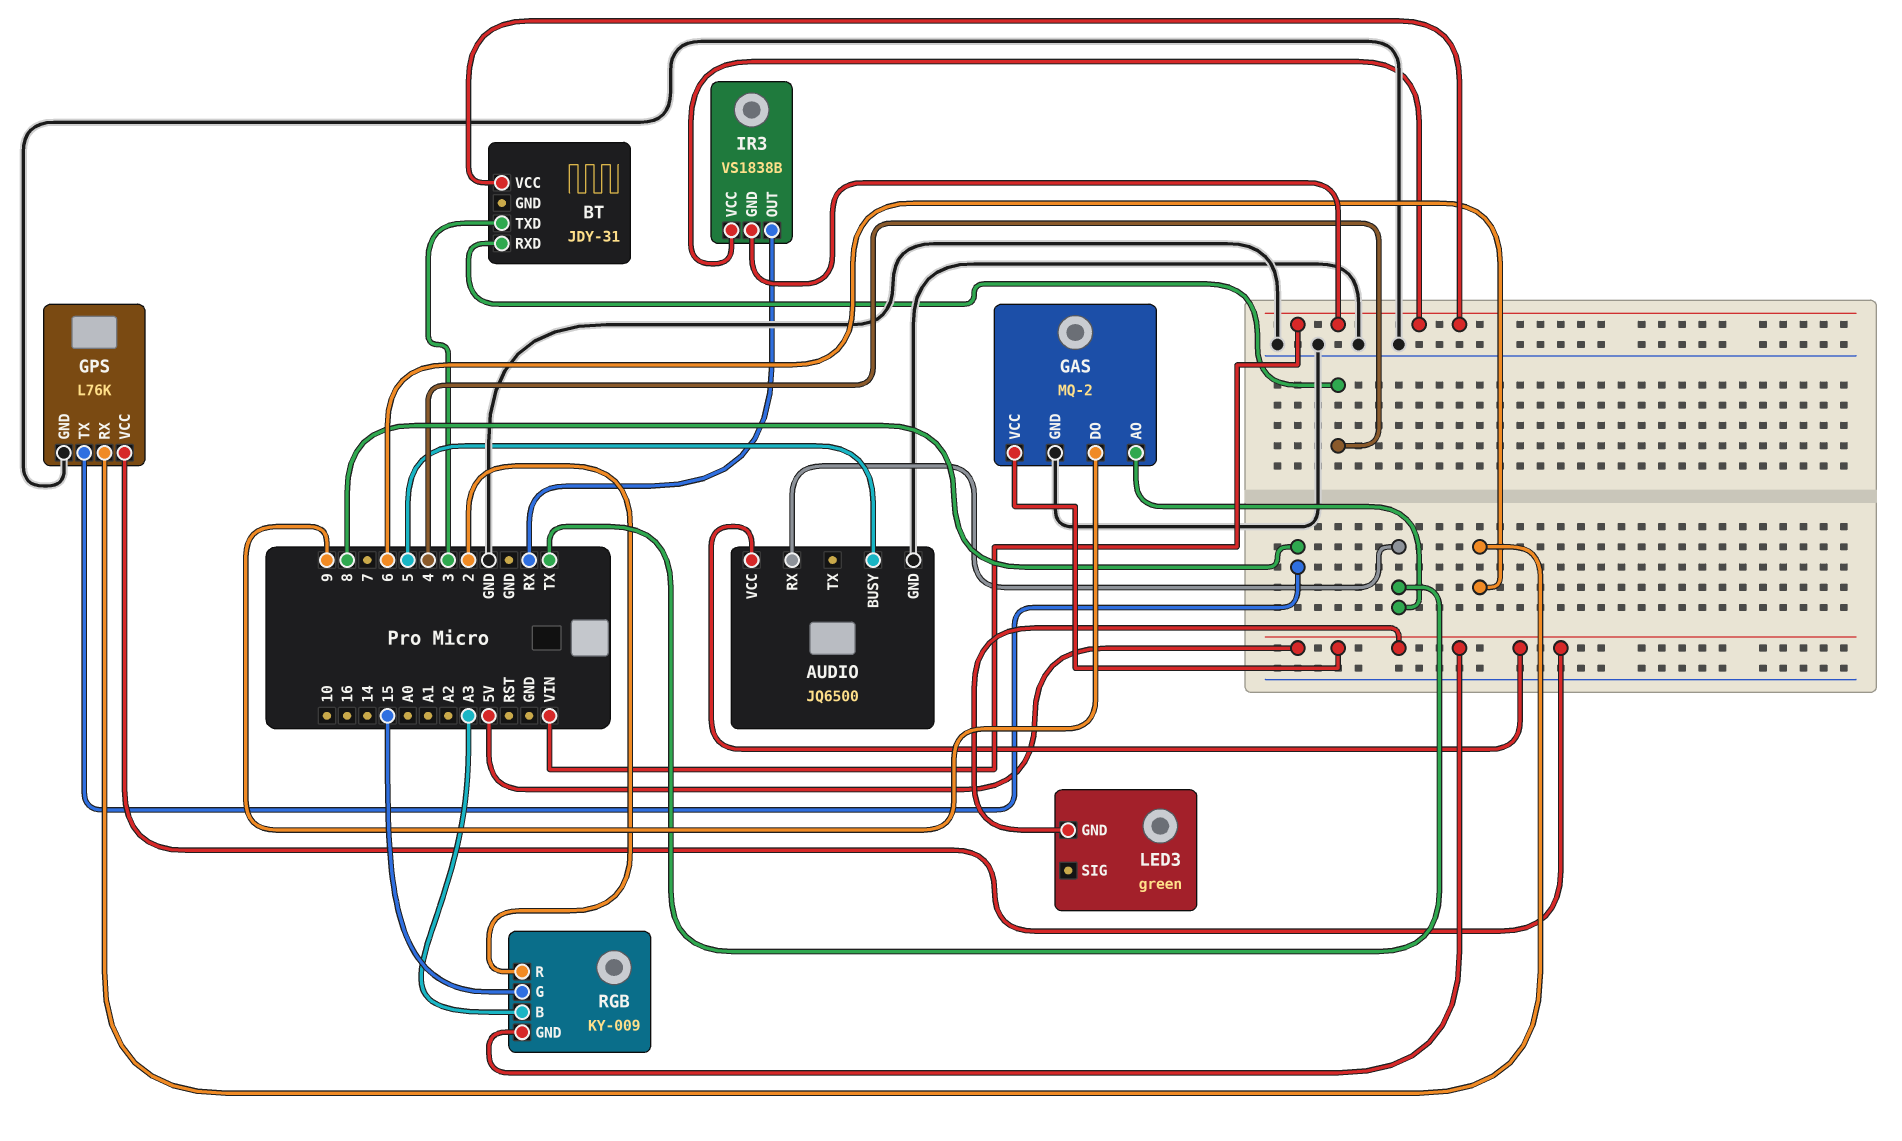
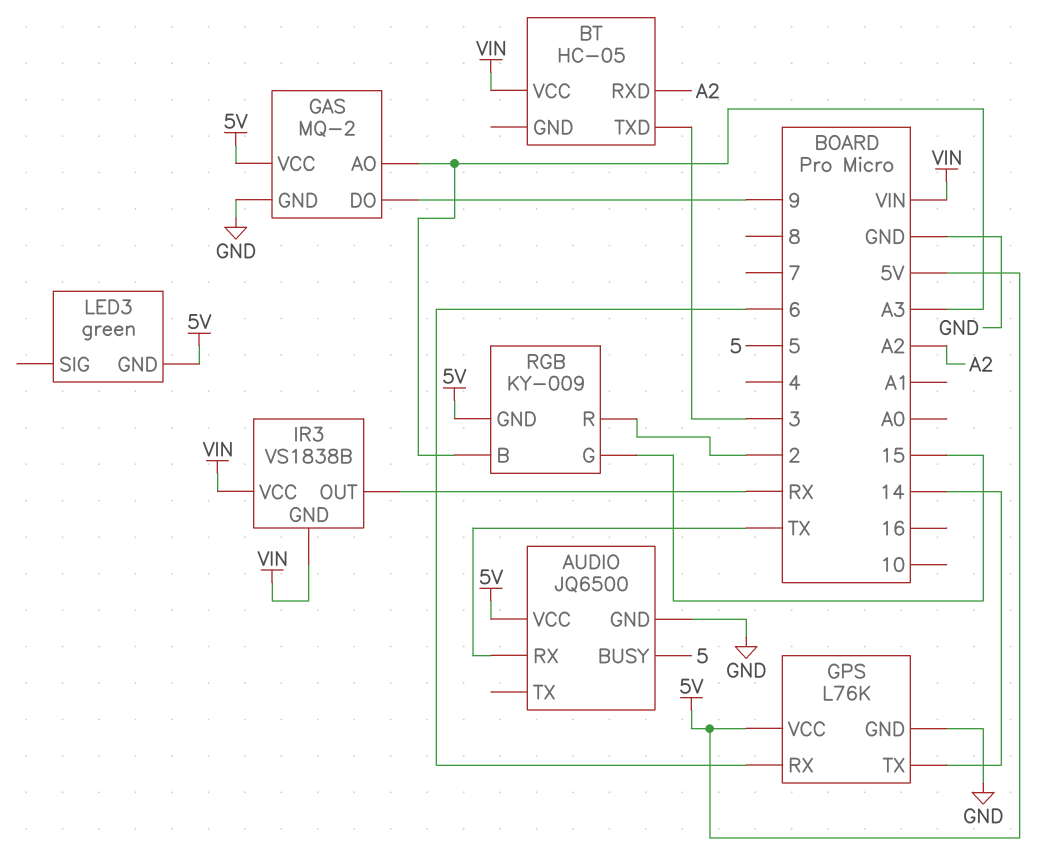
BT: JDY-31 -> HC-05
BT pin RXD: 4 -> A2
GAS pin AO: TX -> A3
GPS pin TX: 8 -> 14

